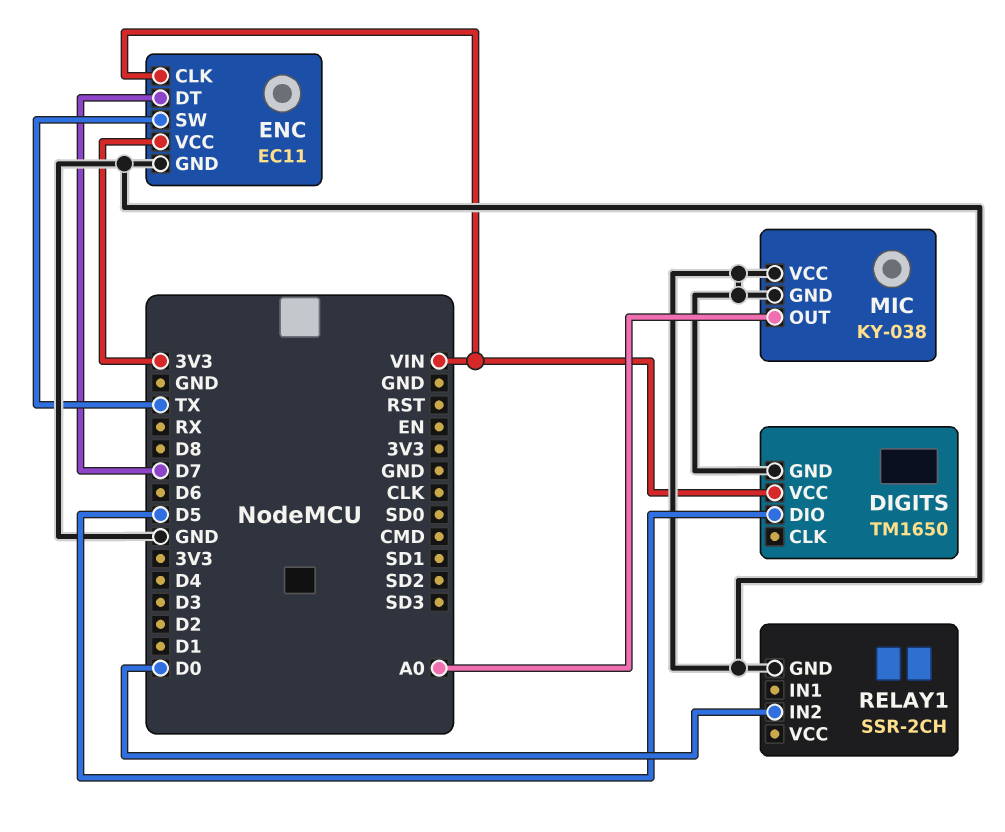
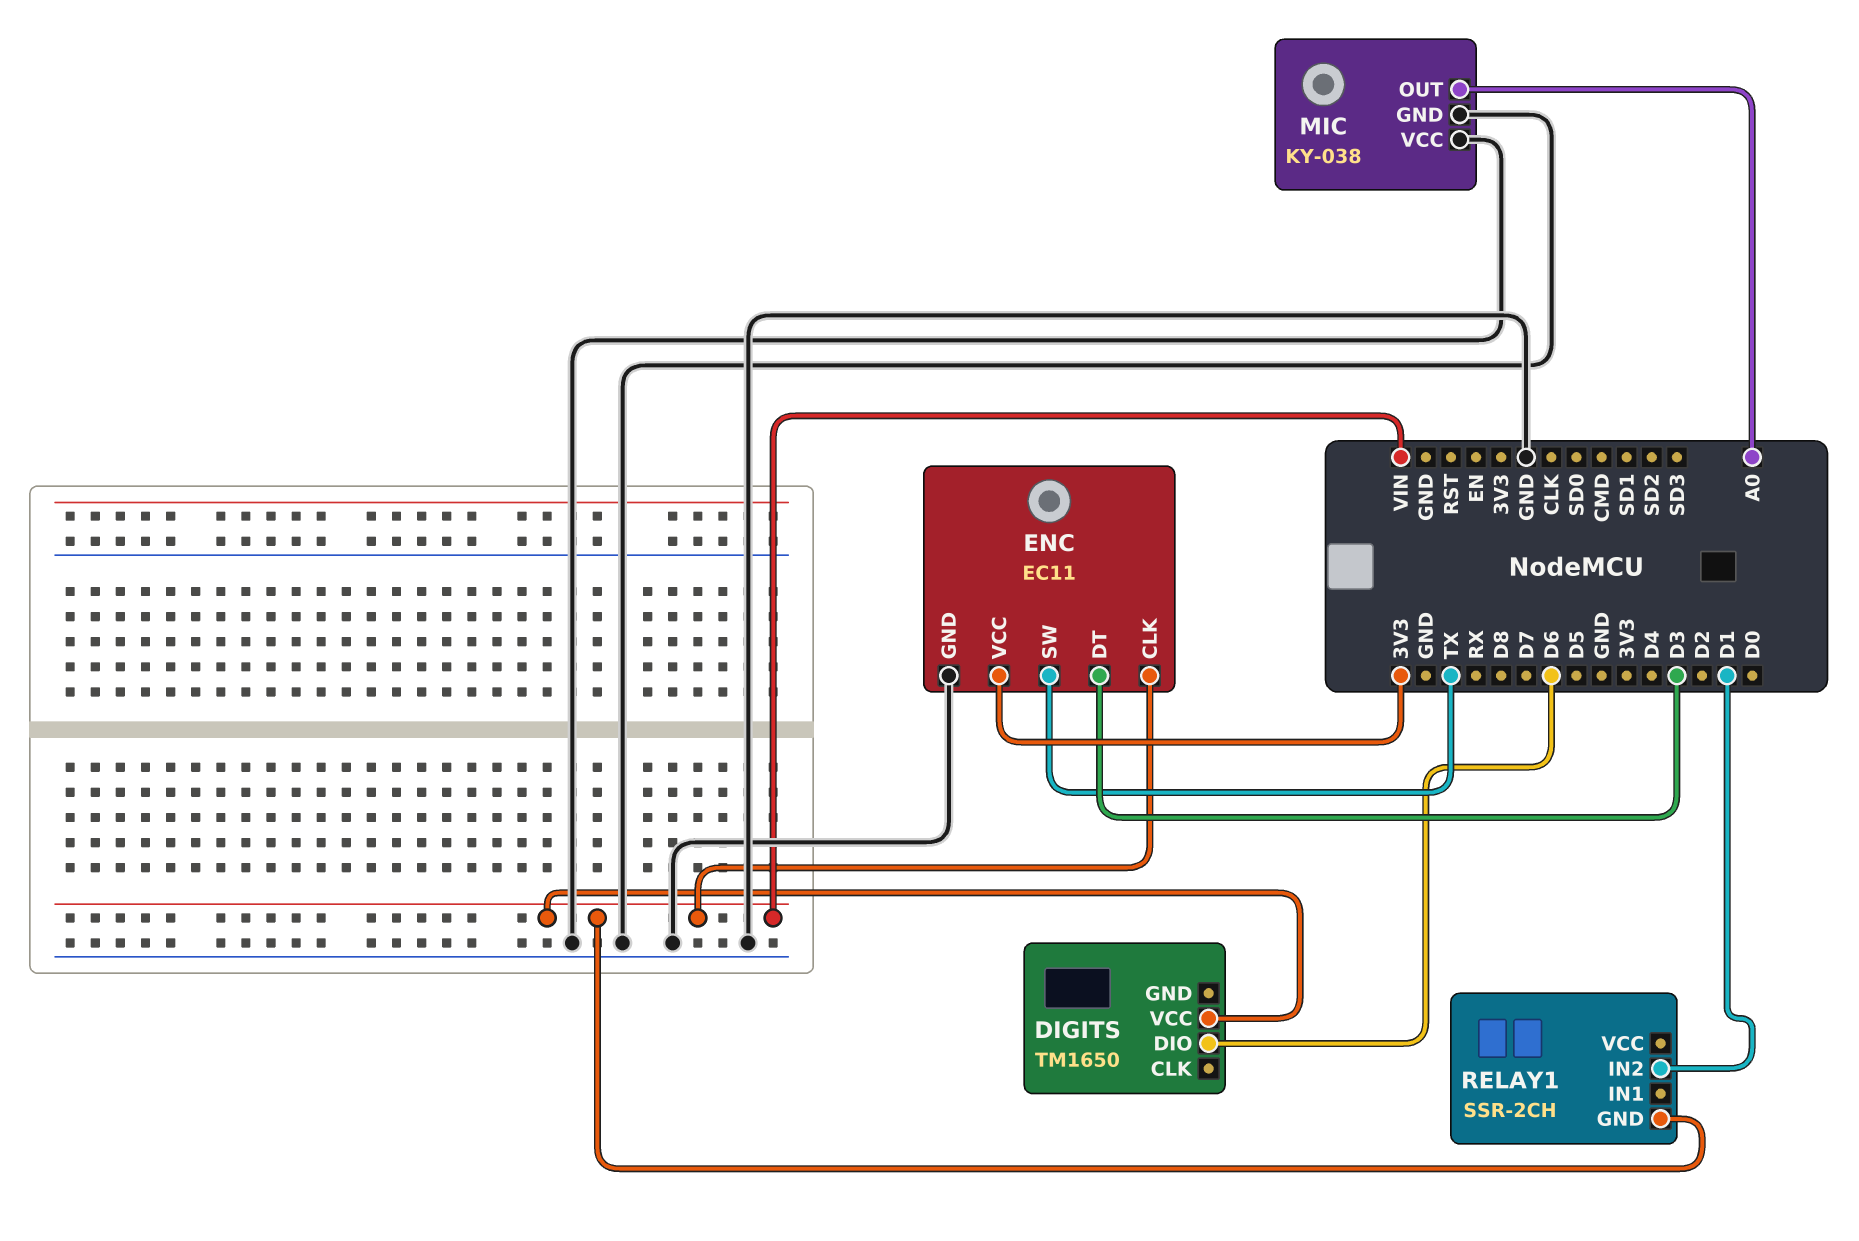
DIGITS pin DIO: D5 -> D6
DIGITS pin GND: GND -> none
ENC pin DT: D7 -> D3
RELAY1 pin GND: GND -> VIN
RELAY1 pin IN2: D0 -> D1

